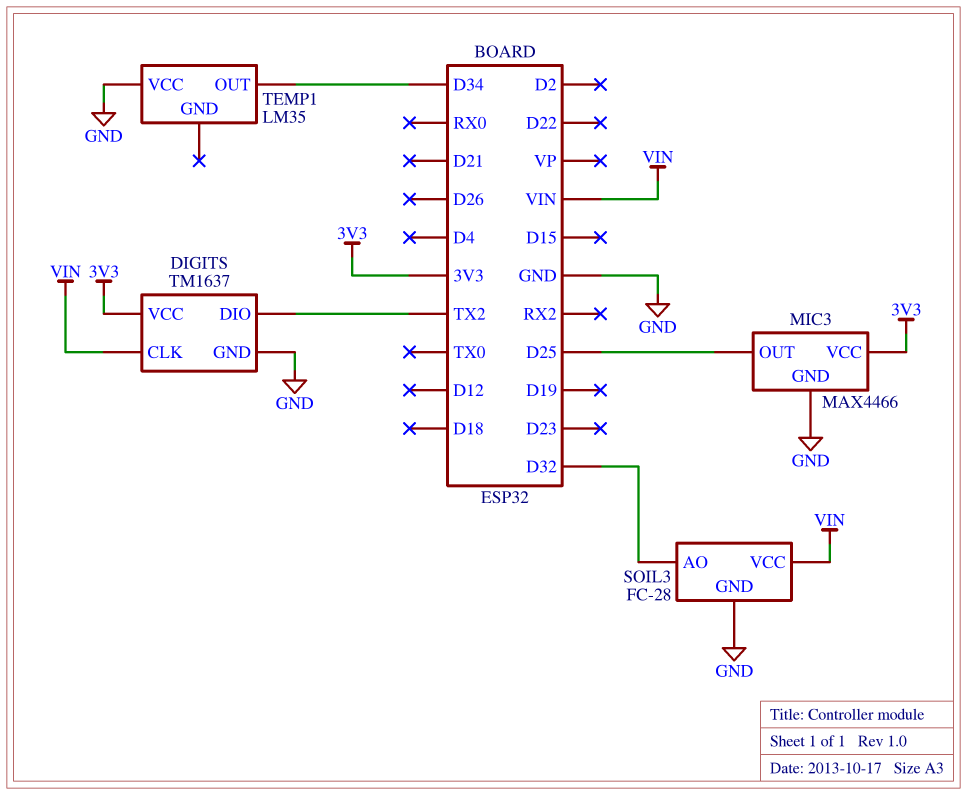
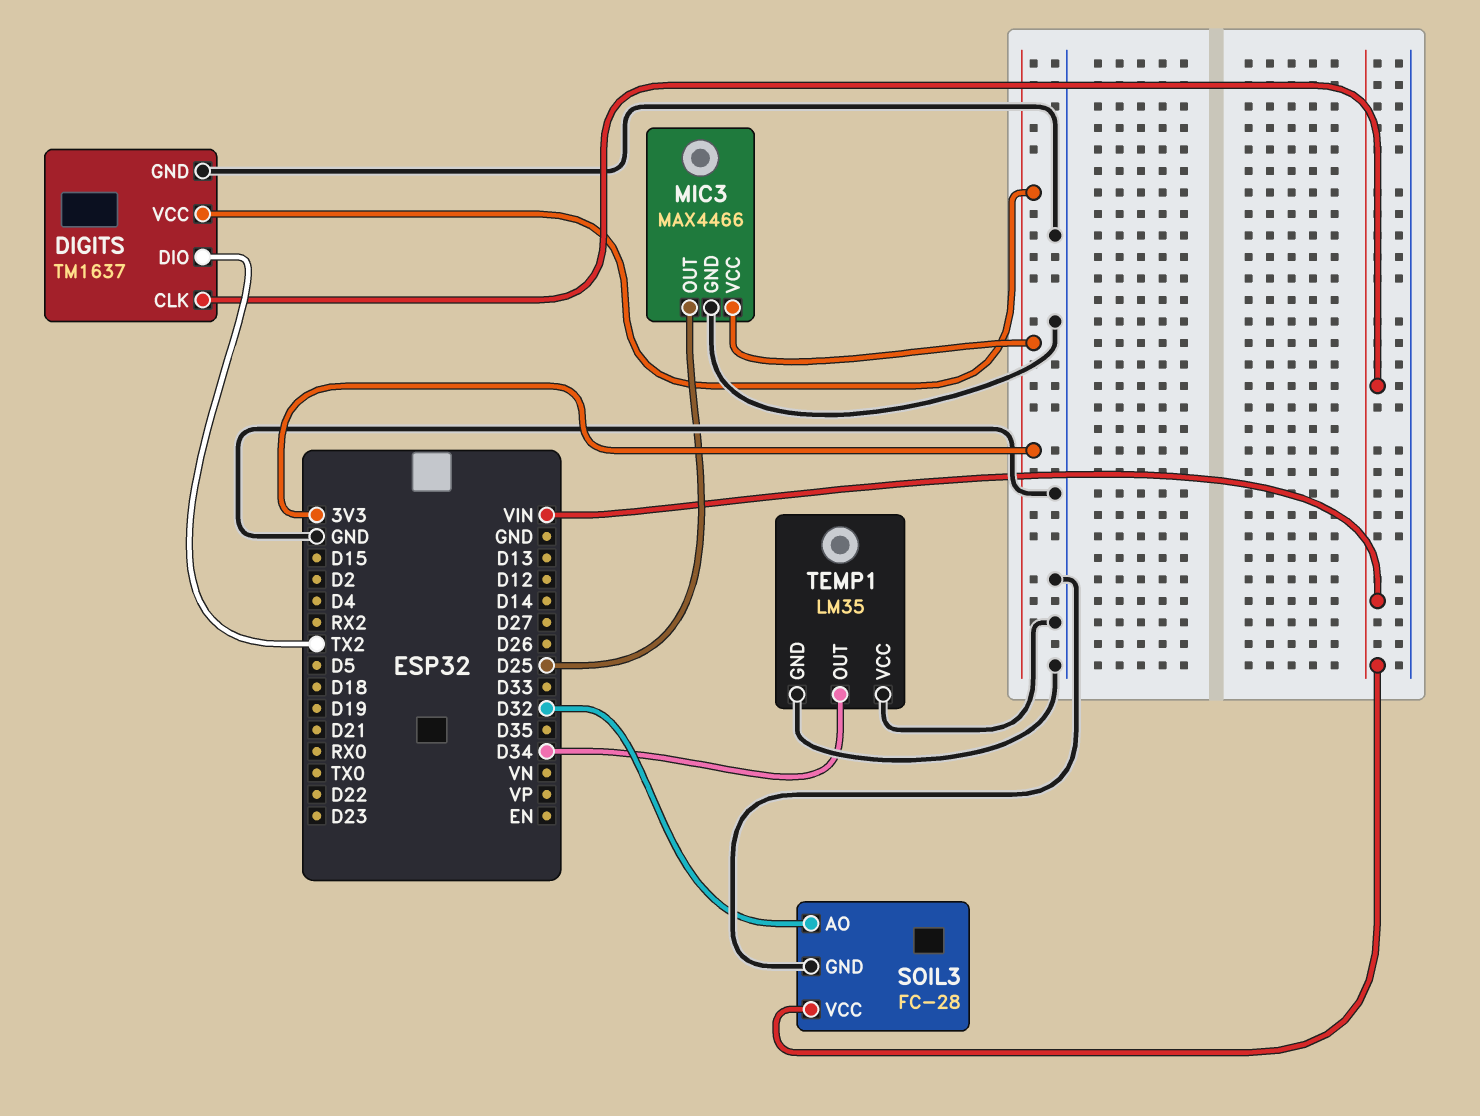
TEMP1 pin GND: none -> GND

